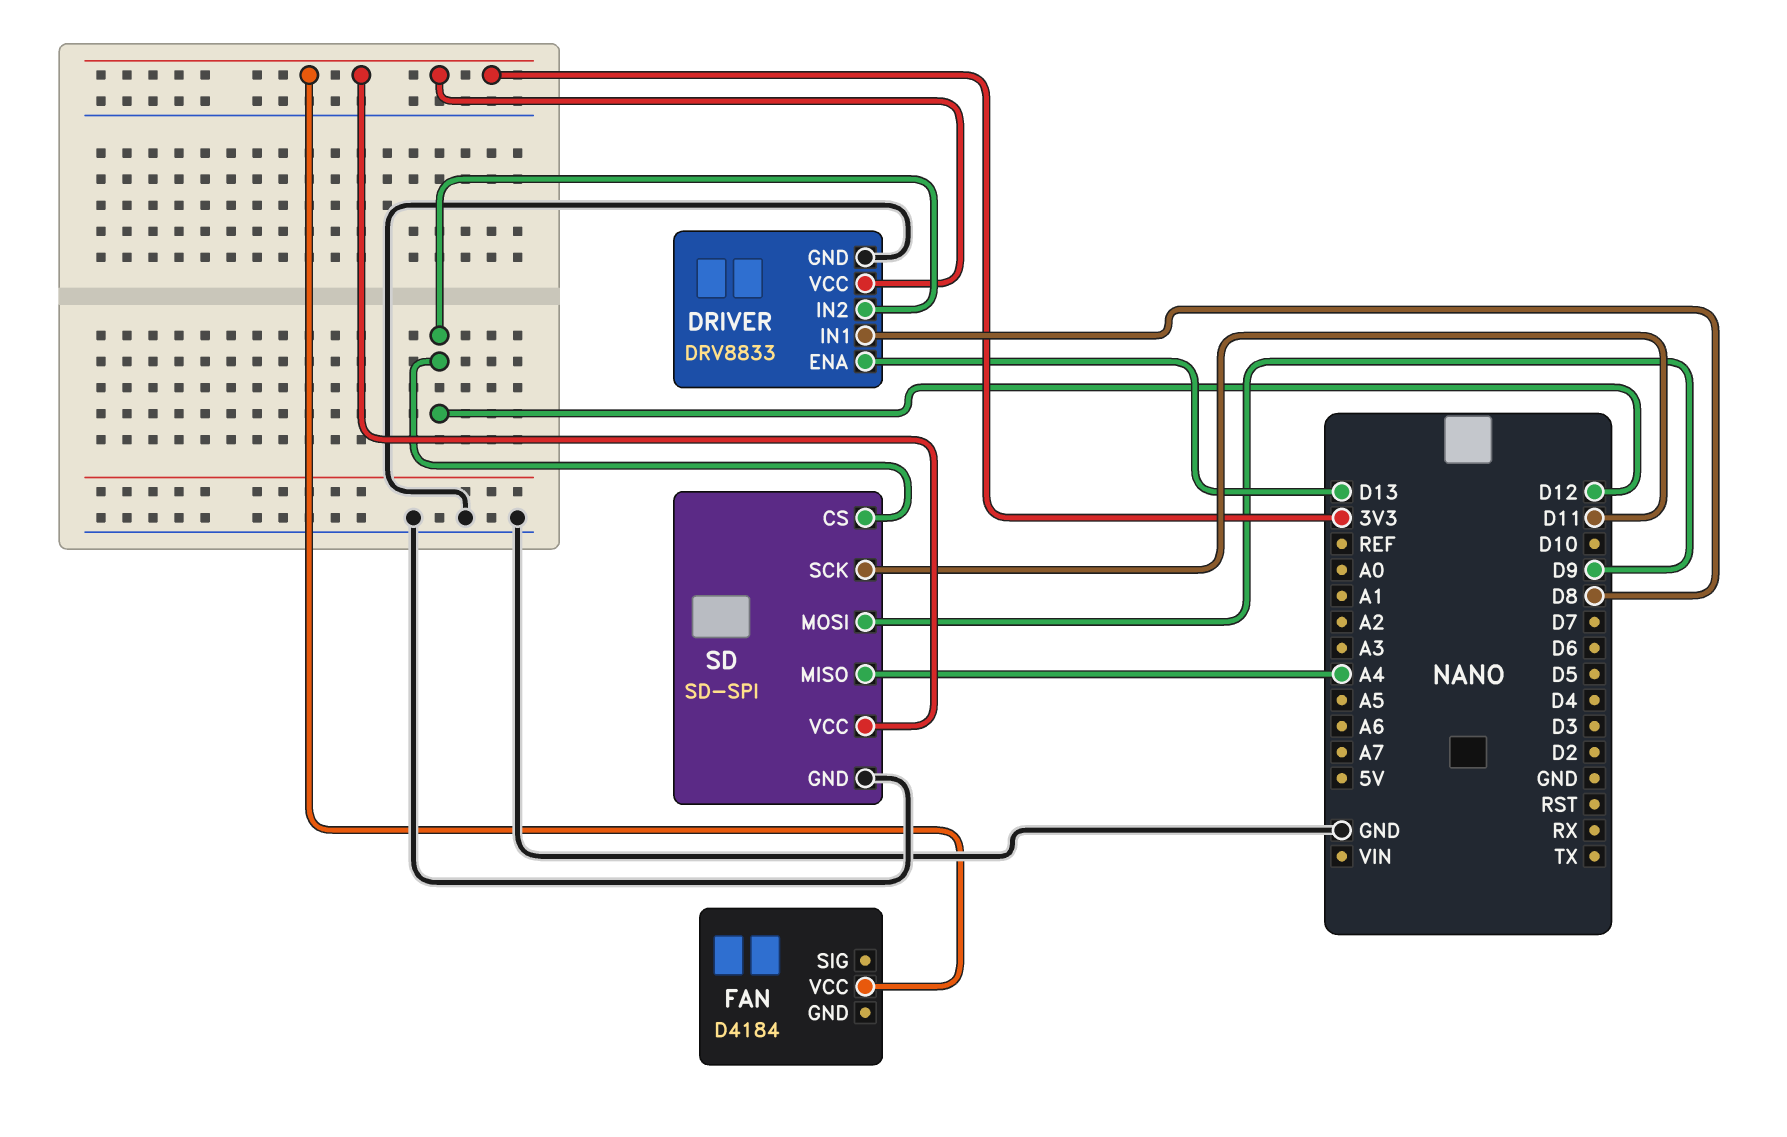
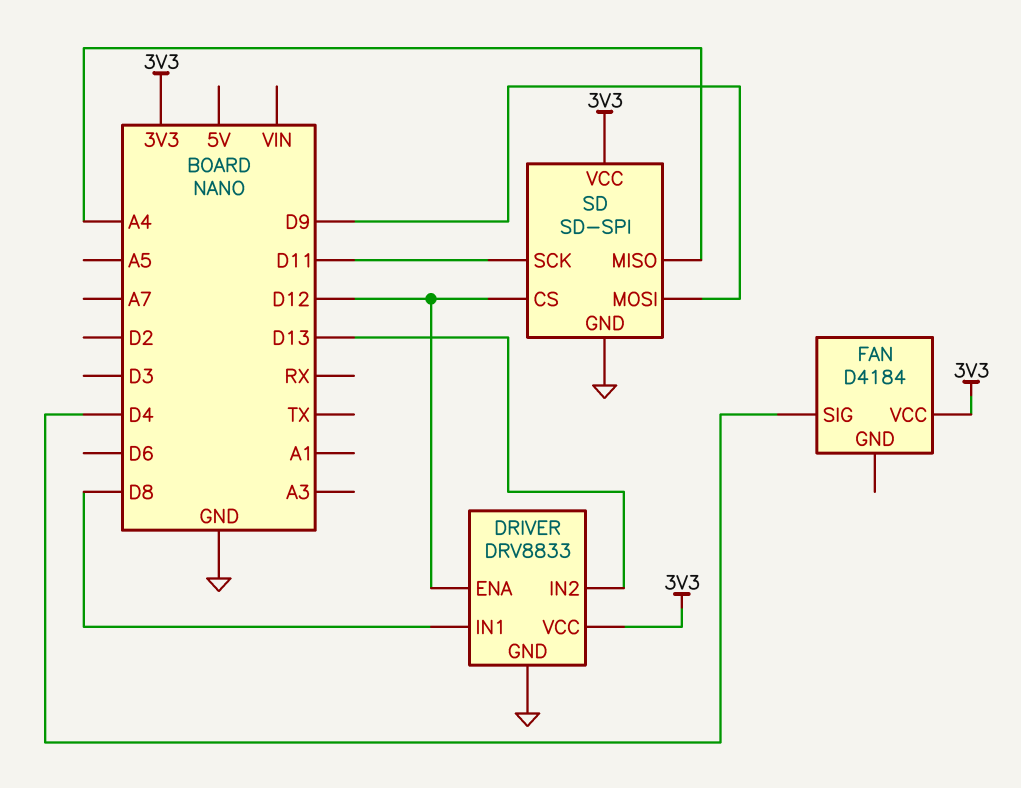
DRIVER pin ENA: D13 -> D12
DRIVER pin IN2: D12 -> D13
FAN pin SIG: none -> D4

